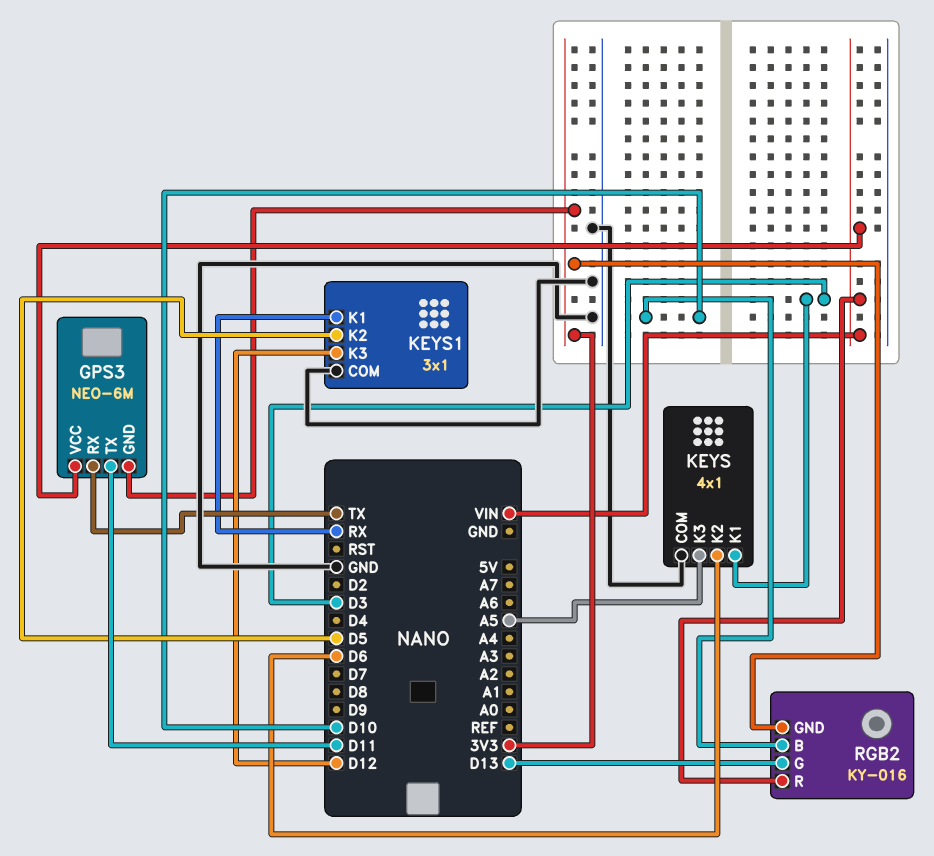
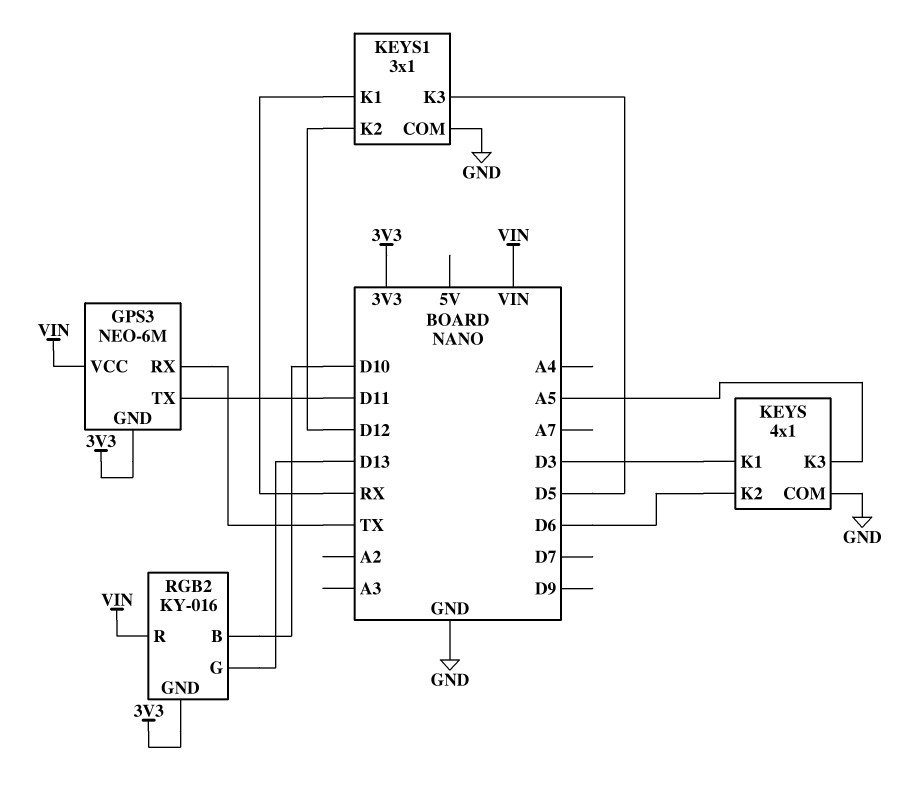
KEYS1 pin K2: D5 -> D12
KEYS1 pin K3: D12 -> D5

